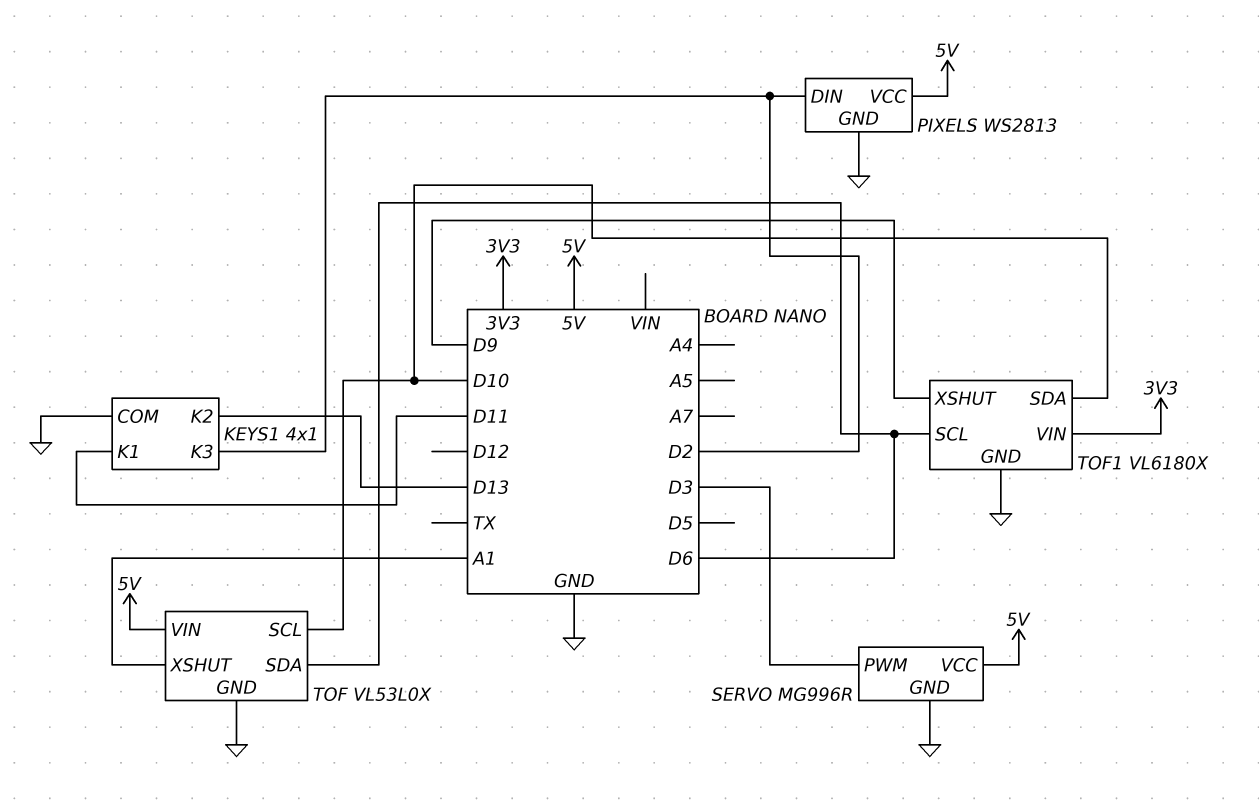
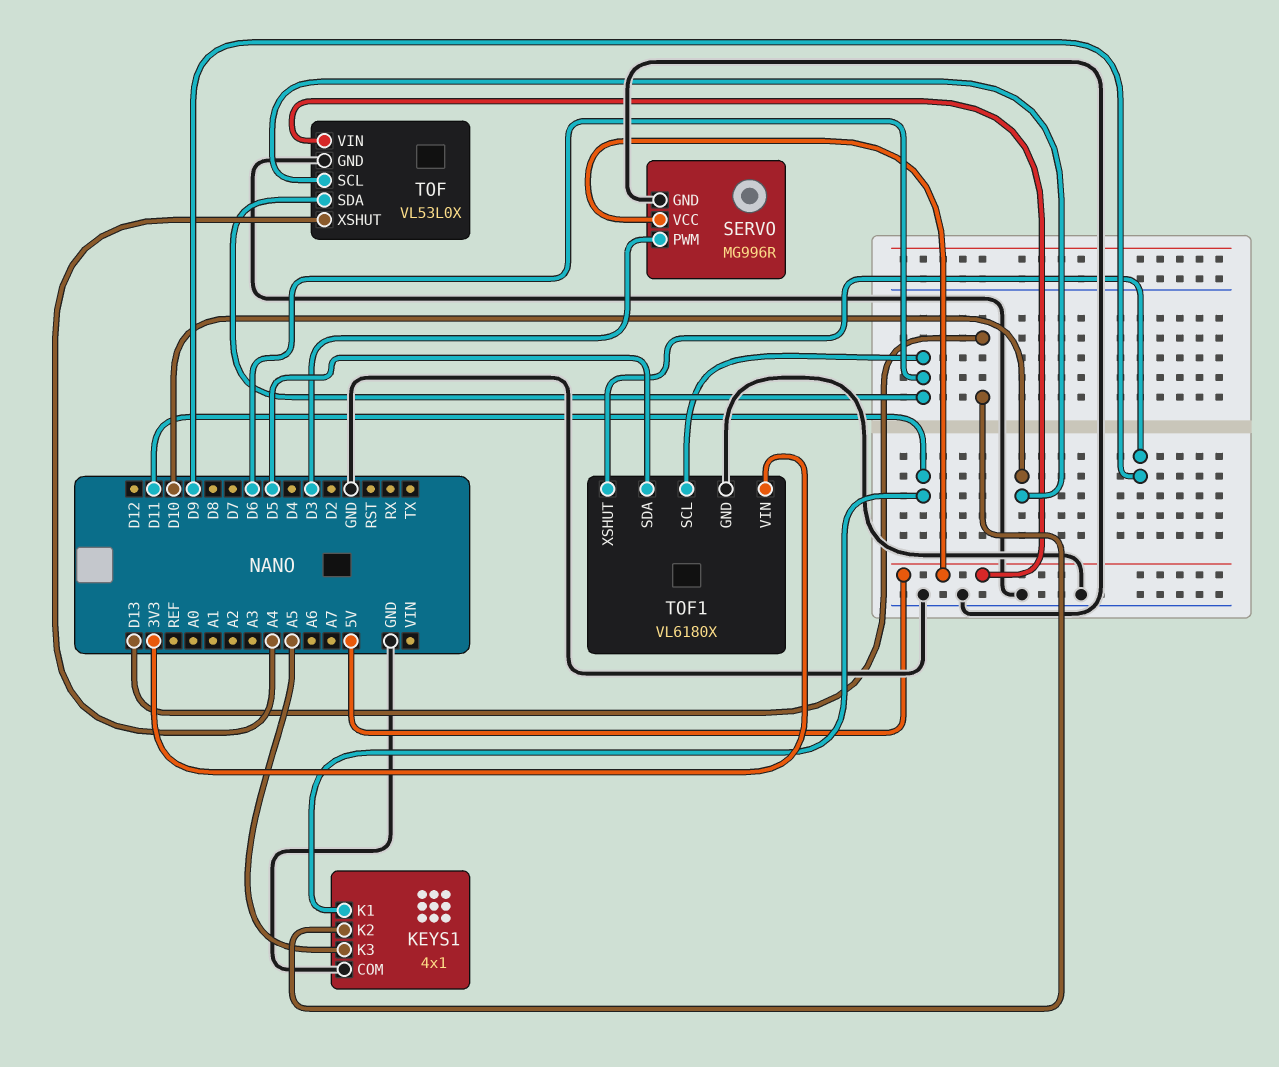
KEYS1 pin K3: D2 -> A5
PIXELS: WS2813 -> none
PIXELS pin DIN: D2 -> none
PIXELS pin GND: GND -> none
PIXELS pin VCC: 5V -> none
TOF pin XSHUT: A1 -> A4
TOF1 pin SDA: D10 -> D5

